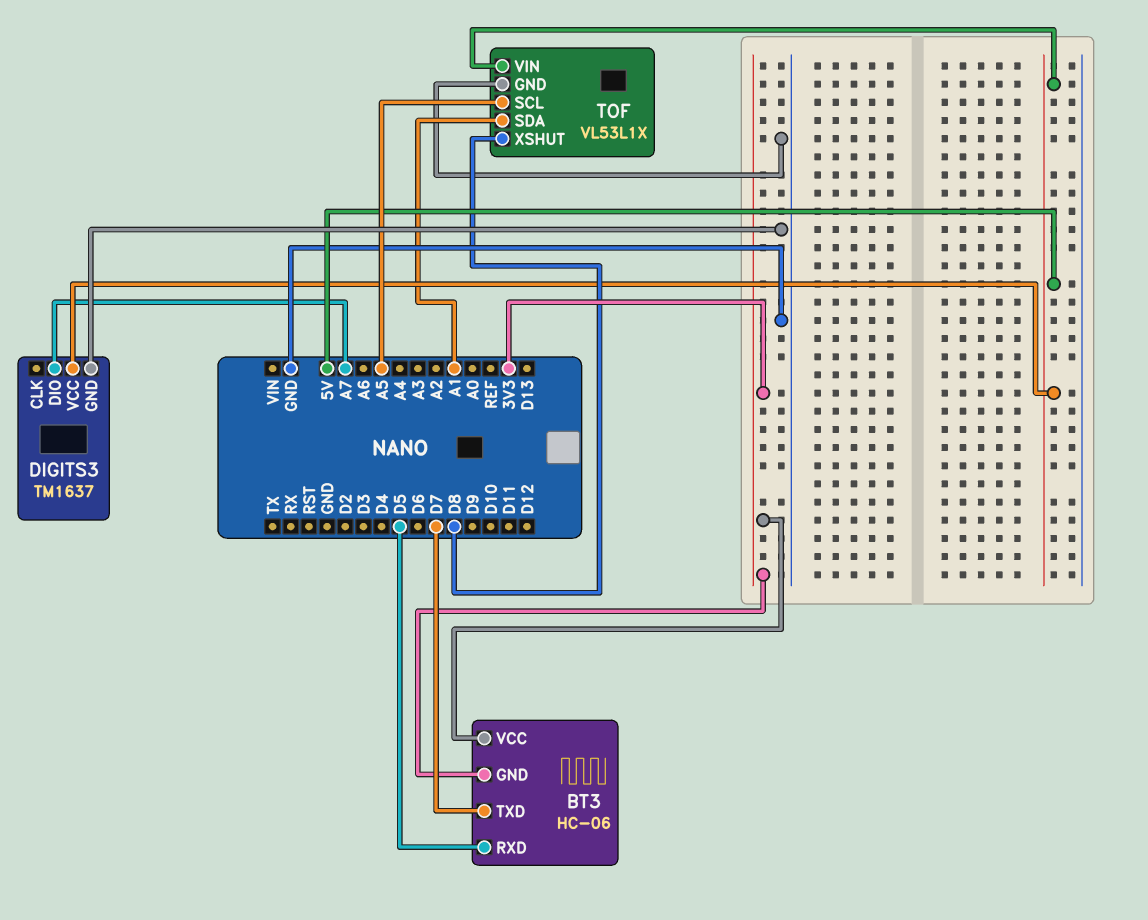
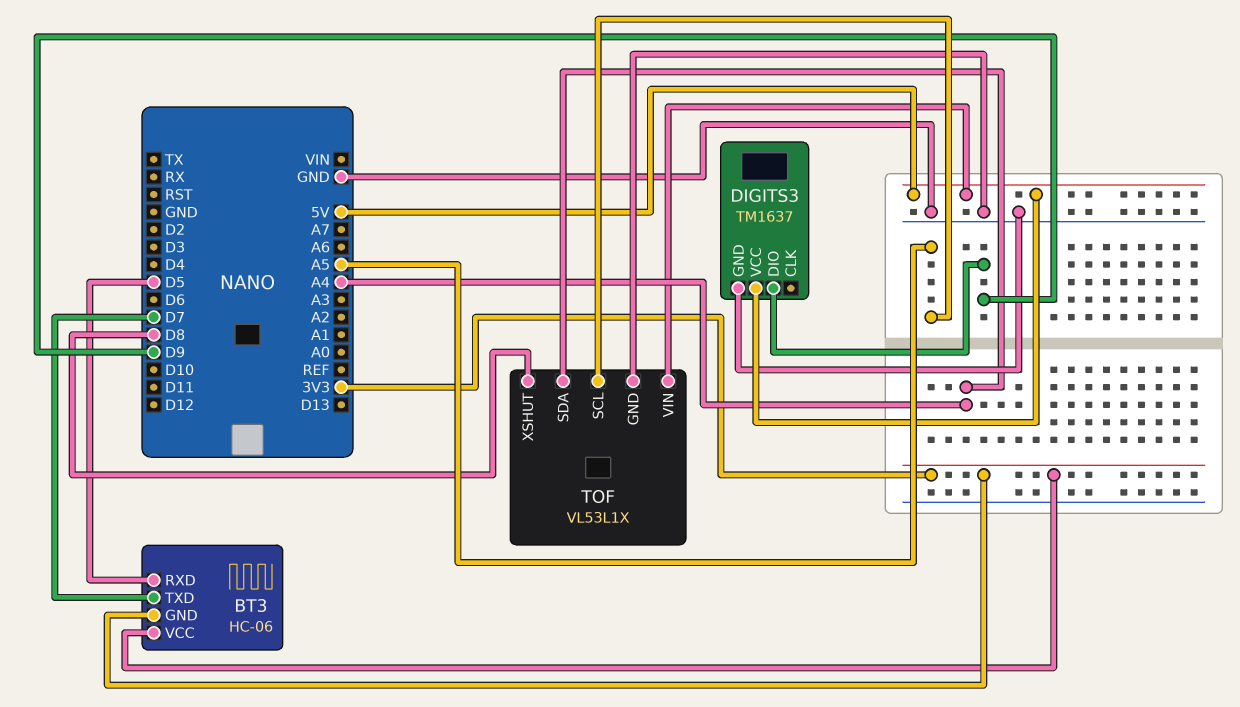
DIGITS3 pin DIO: A7 -> D9
TOF pin SDA: A1 -> A4

